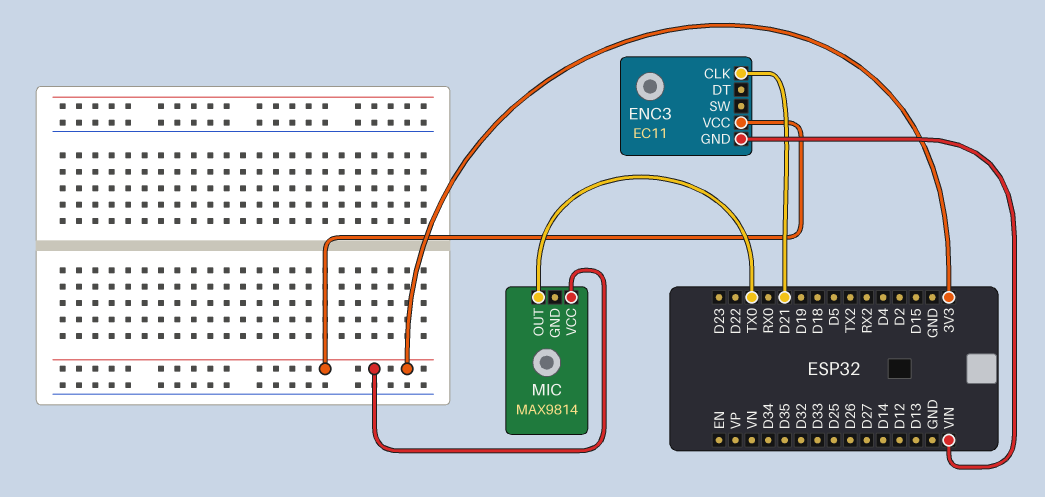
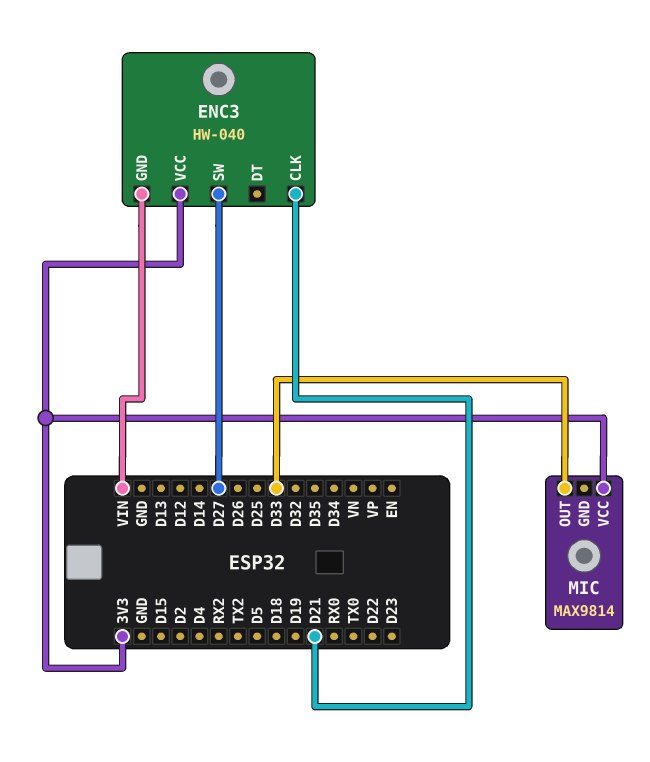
ENC3: EC11 -> HW-040
ENC3 pin SW: none -> D27
MIC pin OUT: TX0 -> D33

